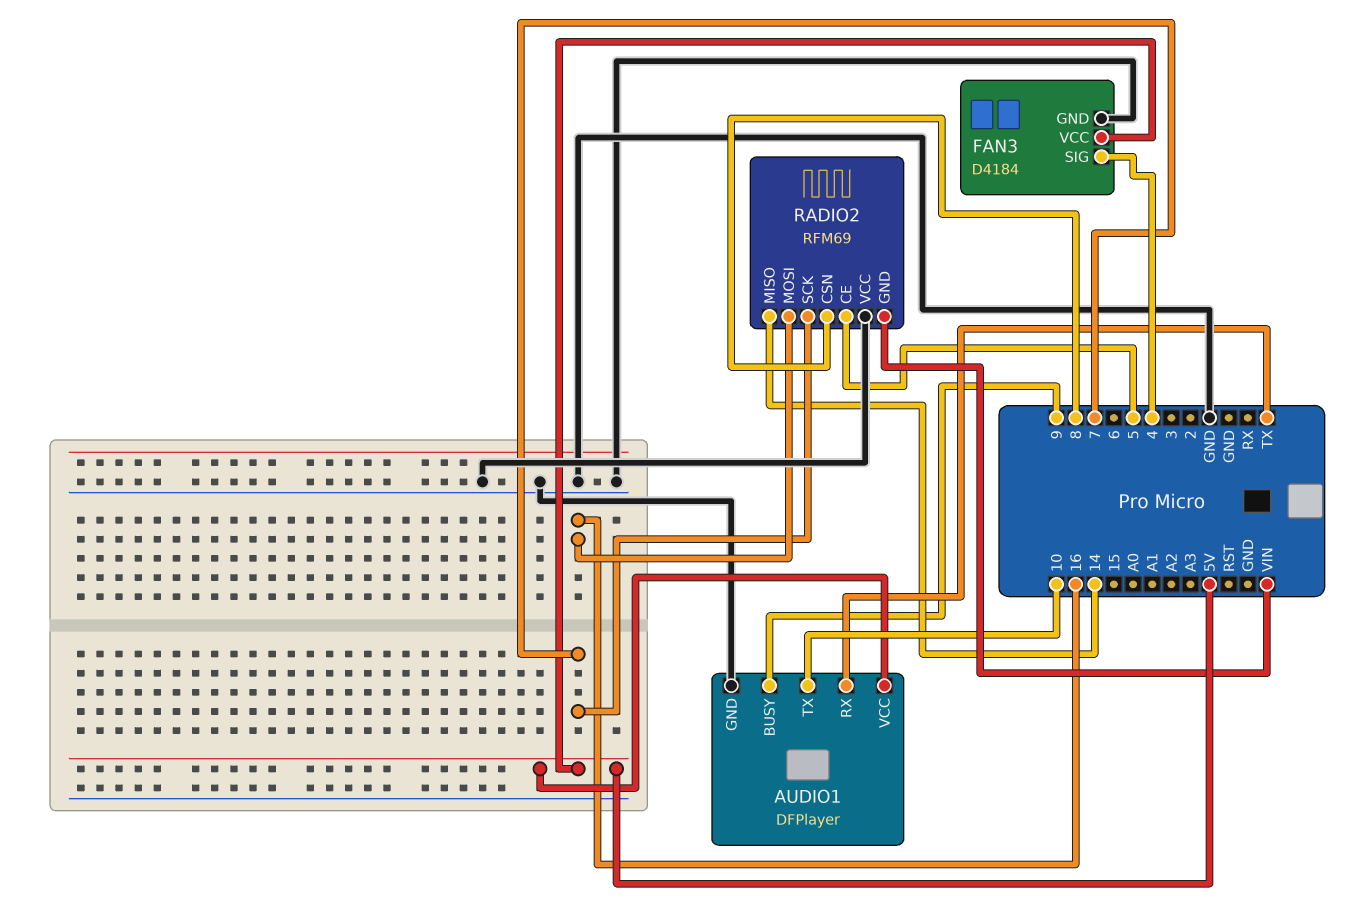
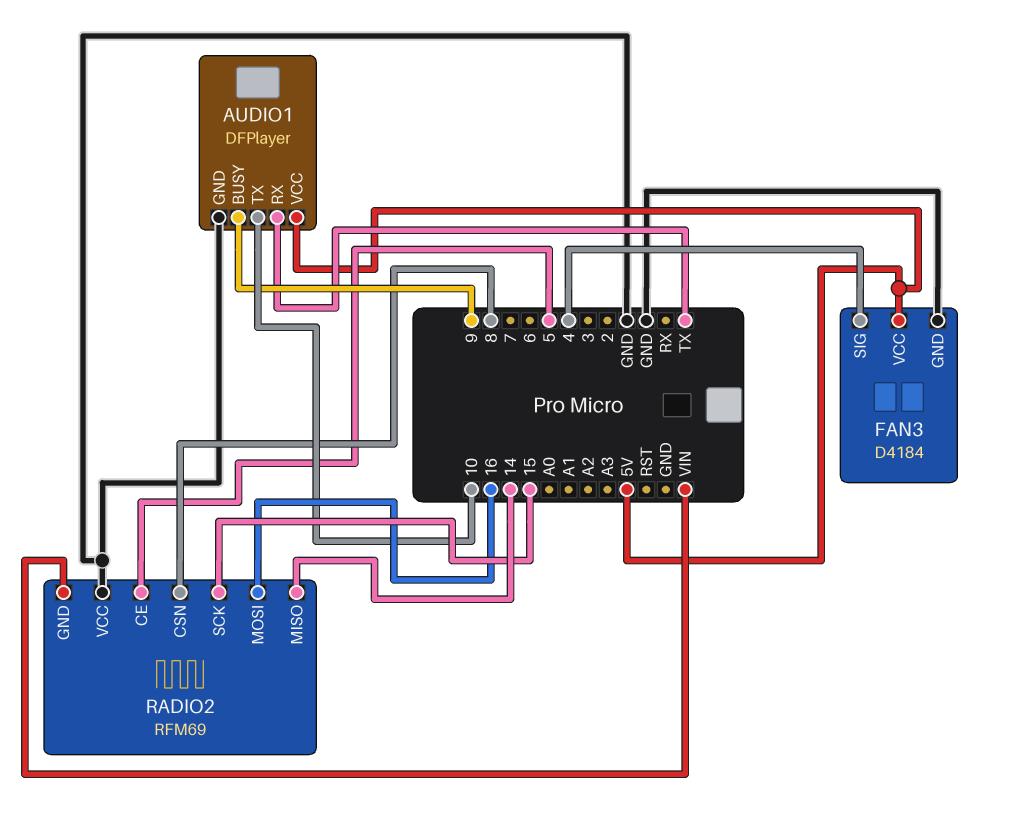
RADIO2 pin SCK: 7 -> 15

